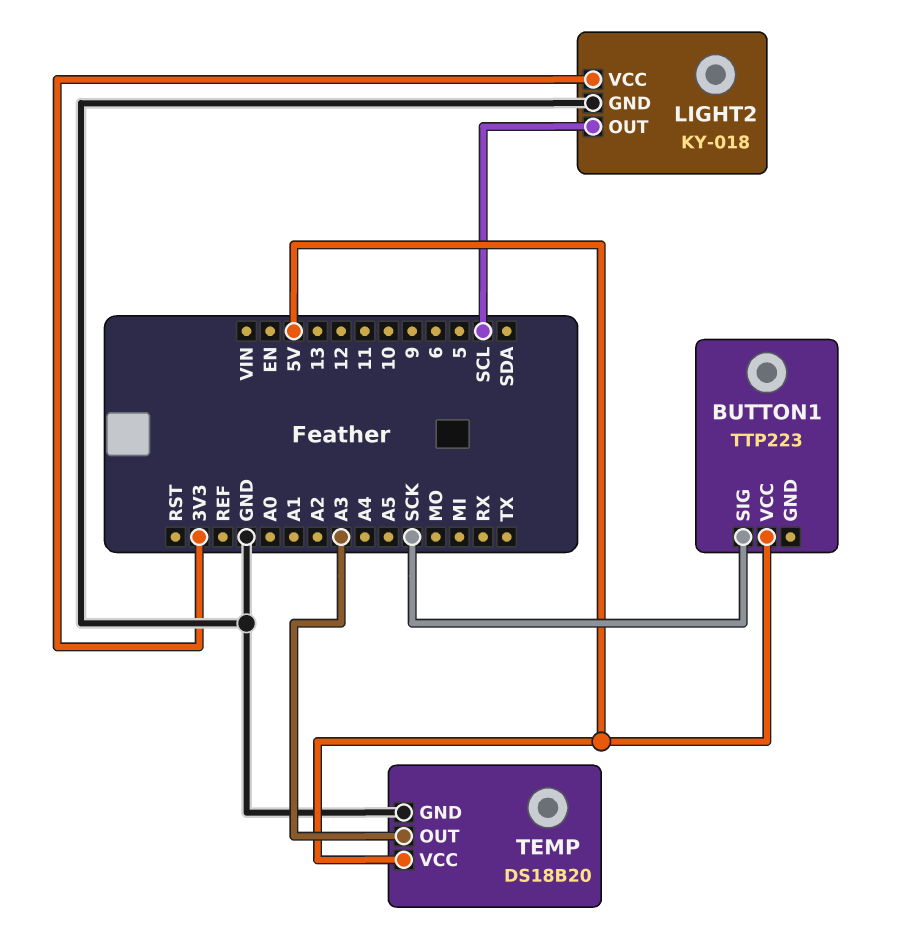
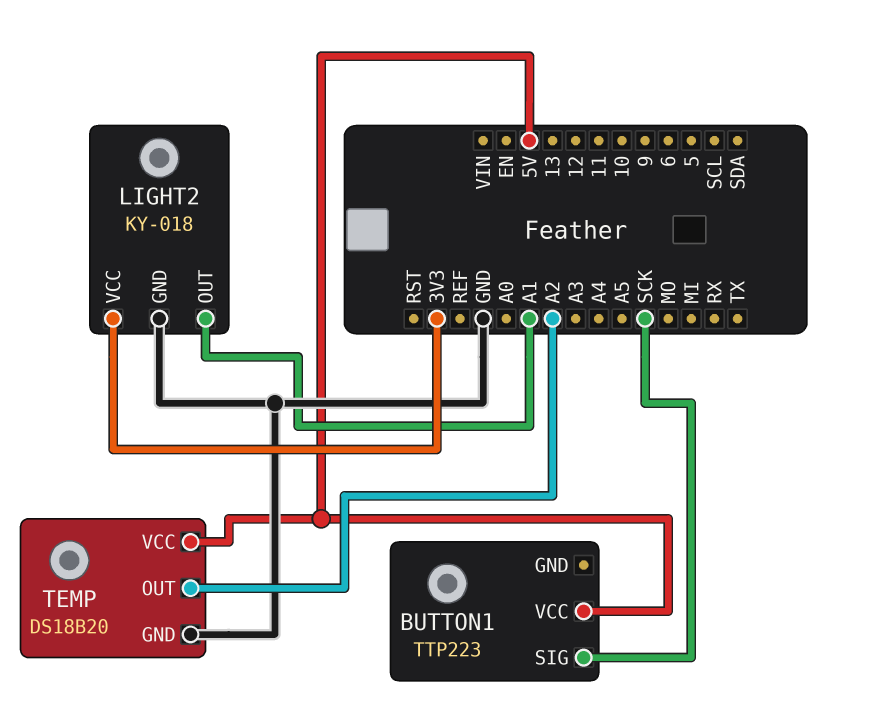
LIGHT2 pin OUT: SCL -> A1
TEMP pin OUT: A3 -> A2

